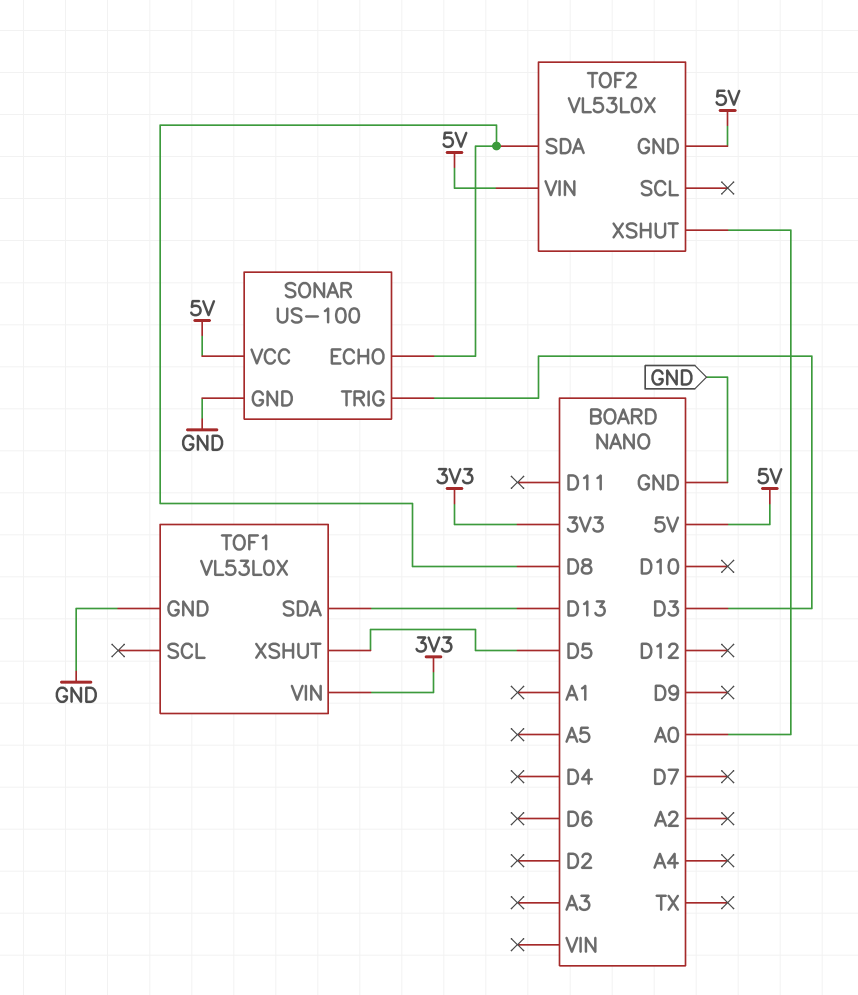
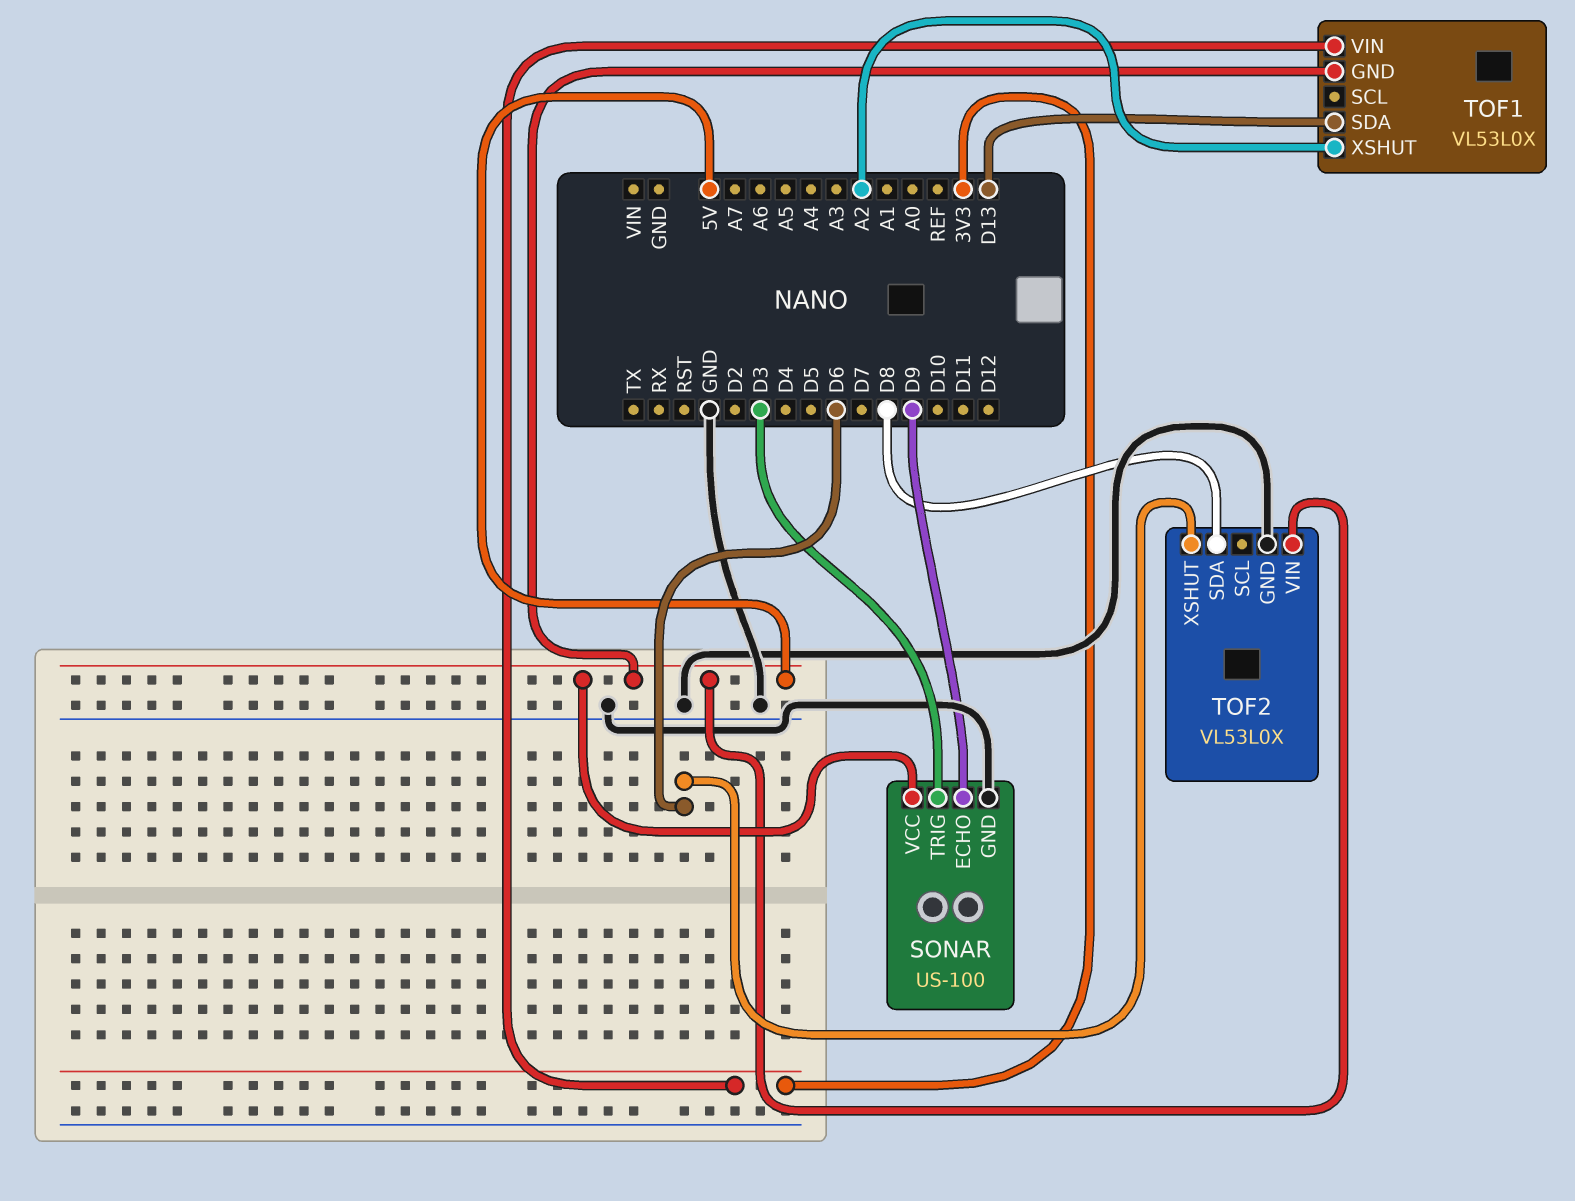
SONAR pin ECHO: D8 -> D9
TOF1 pin GND: GND -> 5V
TOF1 pin XSHUT: D5 -> A2
TOF2 pin GND: 5V -> GND
TOF2 pin XSHUT: A0 -> D6

